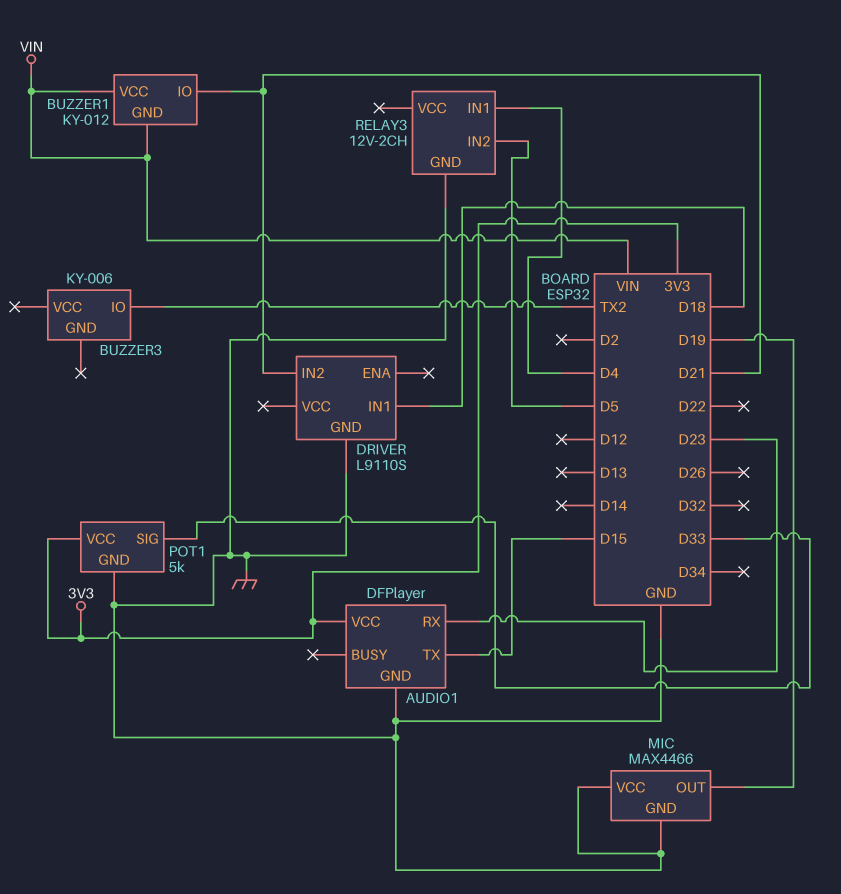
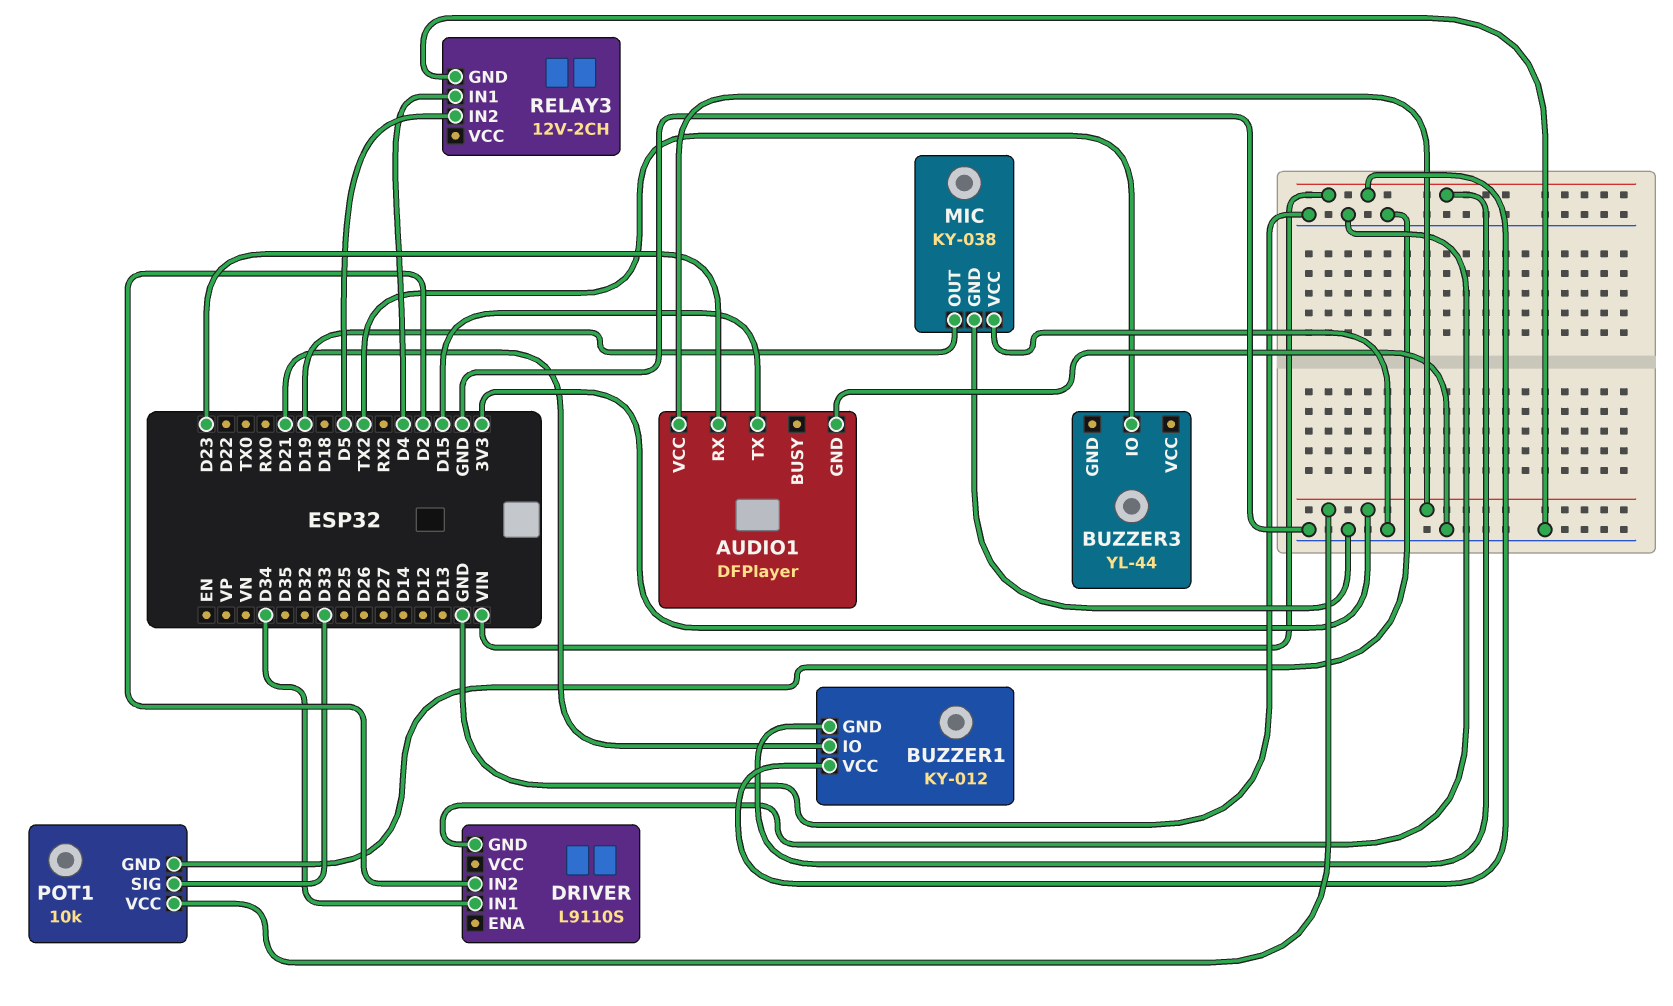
BUZZER3: KY-006 -> YL-44
DRIVER pin IN1: D18 -> D34
DRIVER pin IN2: D21 -> D2
MIC: MAX4466 -> KY-038
POT1: 5k -> 10k

